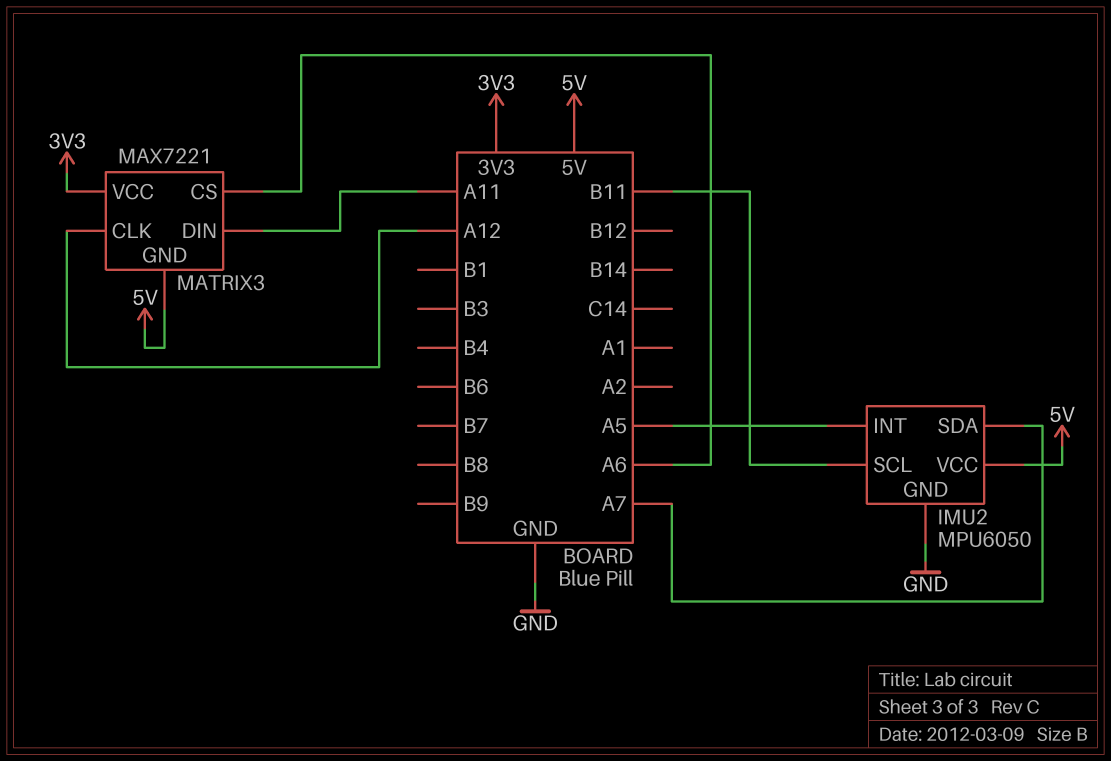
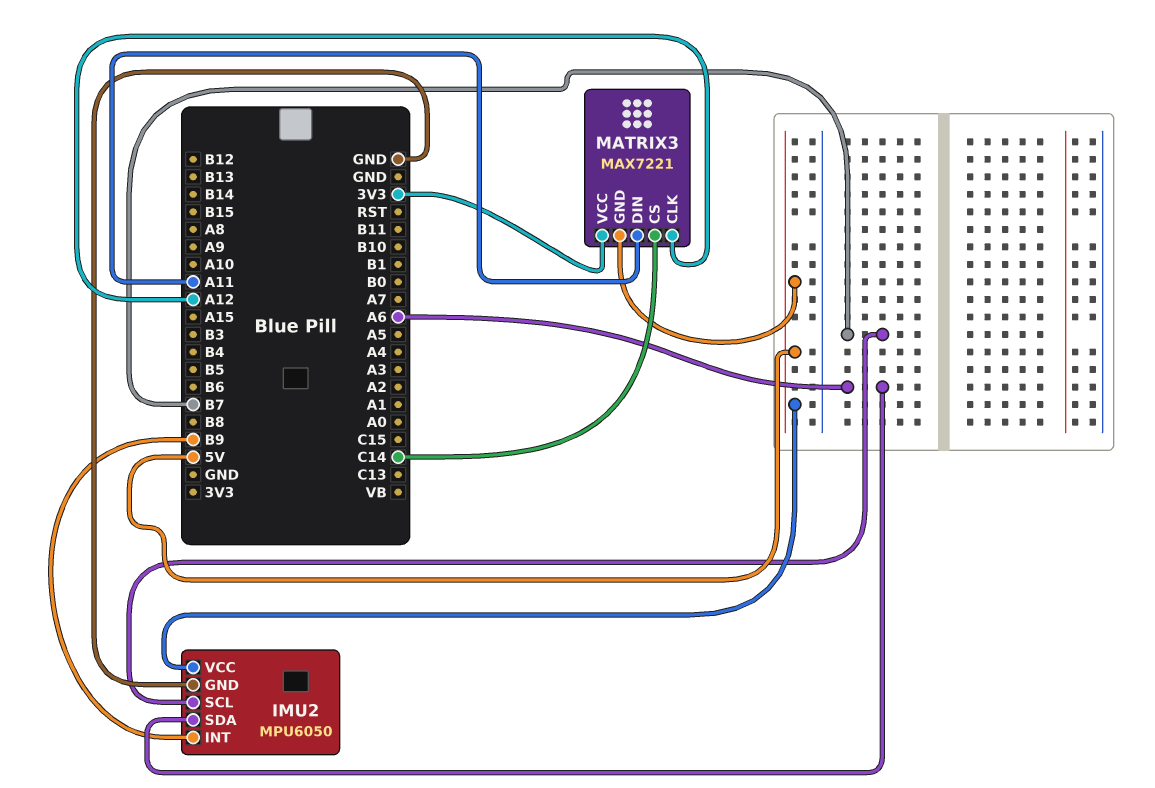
IMU2 pin INT: A5 -> B9
IMU2 pin SCL: B11 -> B7
IMU2 pin SDA: A7 -> A6
MATRIX3 pin CS: A6 -> C14

